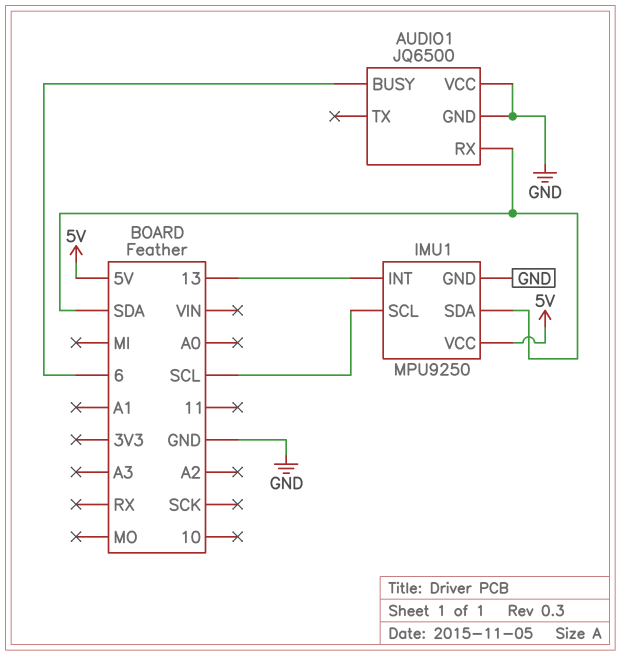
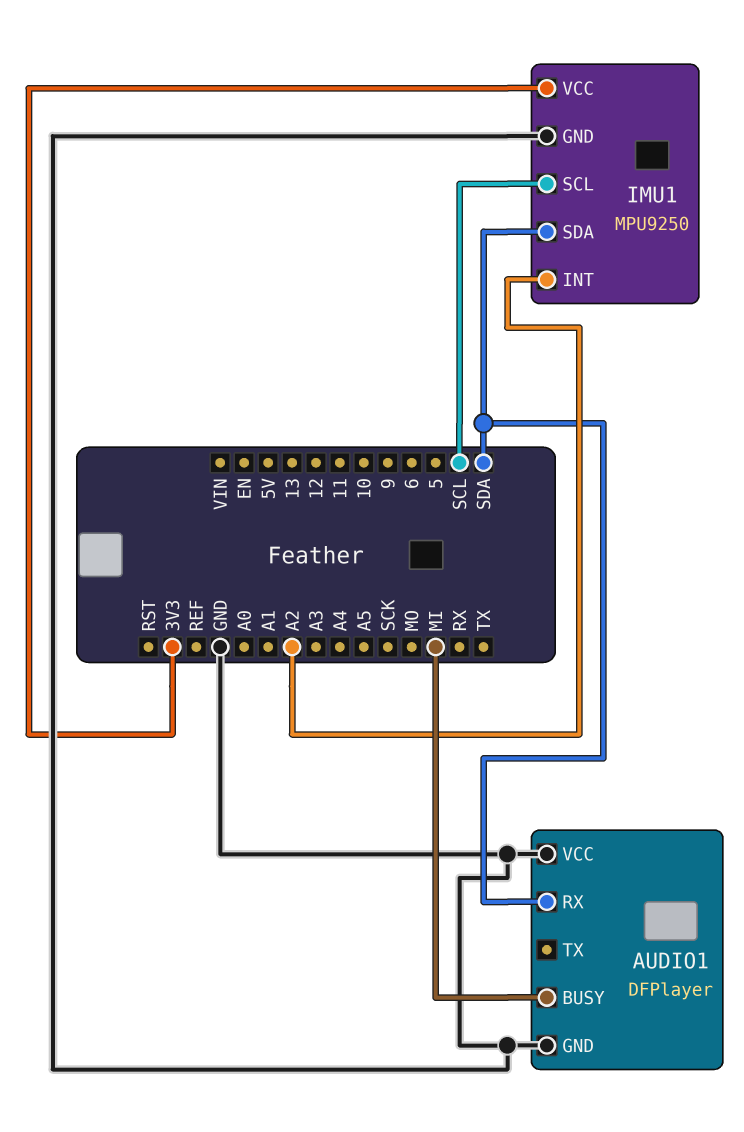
AUDIO1: JQ6500 -> DFPlayer
AUDIO1 pin BUSY: 6 -> MI
IMU1 pin INT: 13 -> A2
IMU1 pin VCC: 5V -> 3V3

